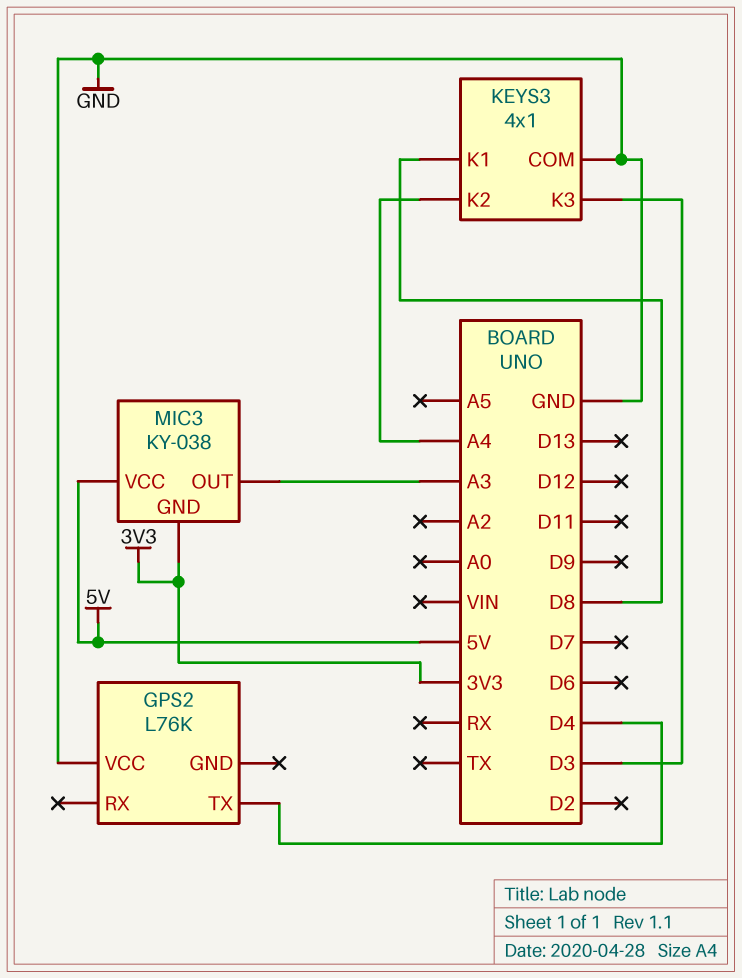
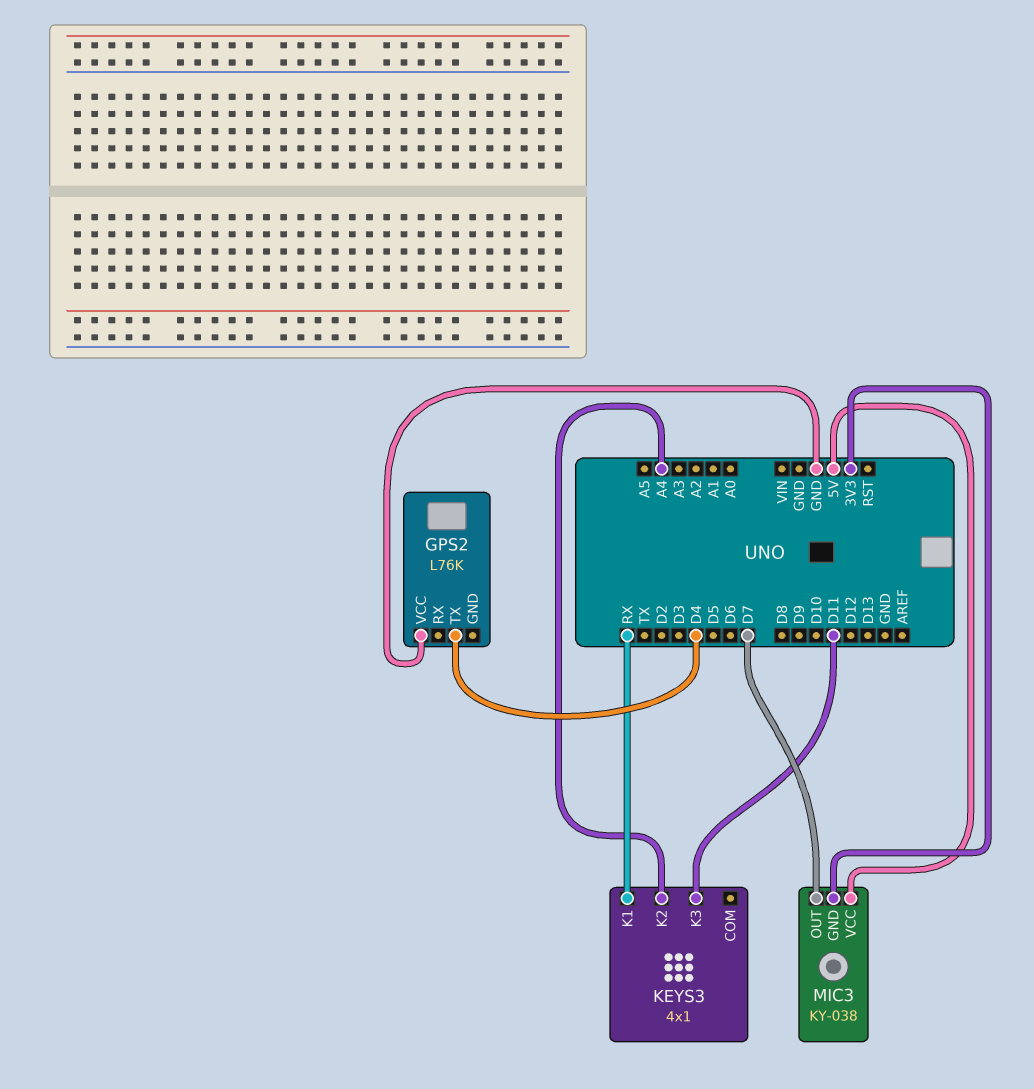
KEYS3 pin COM: GND -> none
KEYS3 pin K1: D8 -> RX
KEYS3 pin K3: D3 -> D11
MIC3 pin OUT: A3 -> D7

